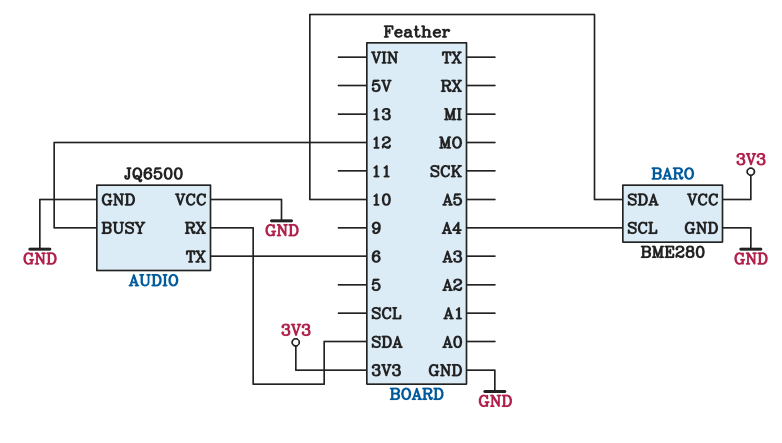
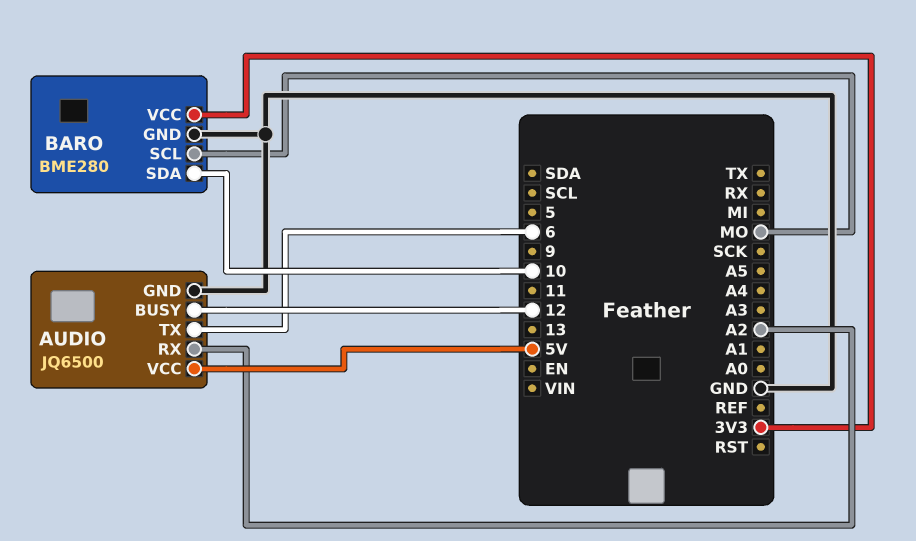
AUDIO pin RX: SDA -> A2
AUDIO pin VCC: GND -> 5V
BARO pin SCL: A4 -> MO

